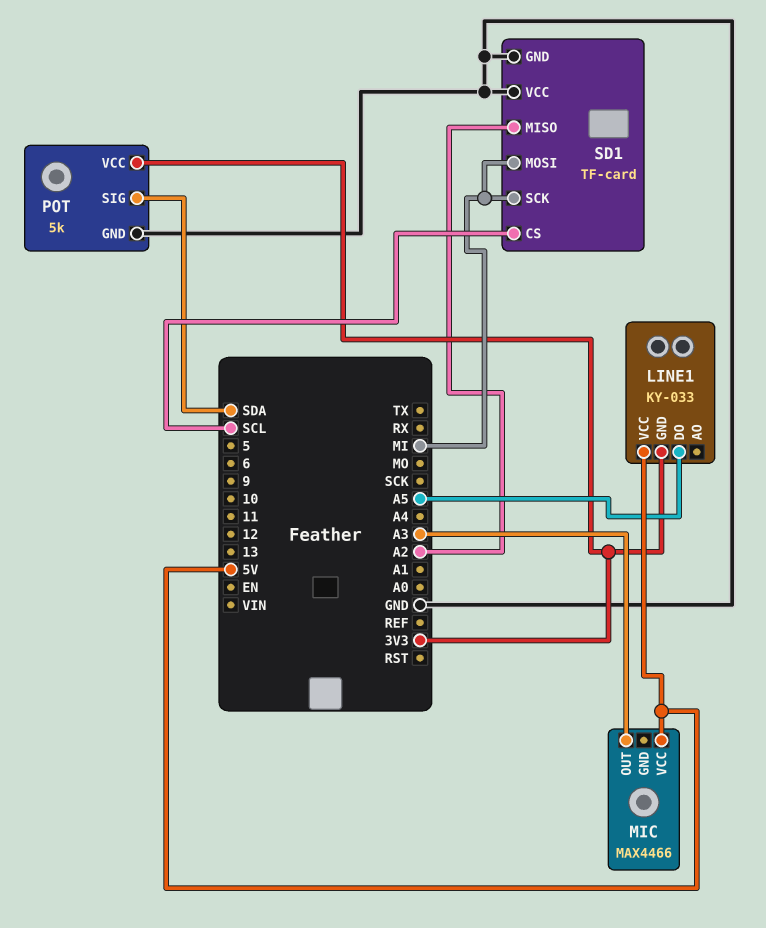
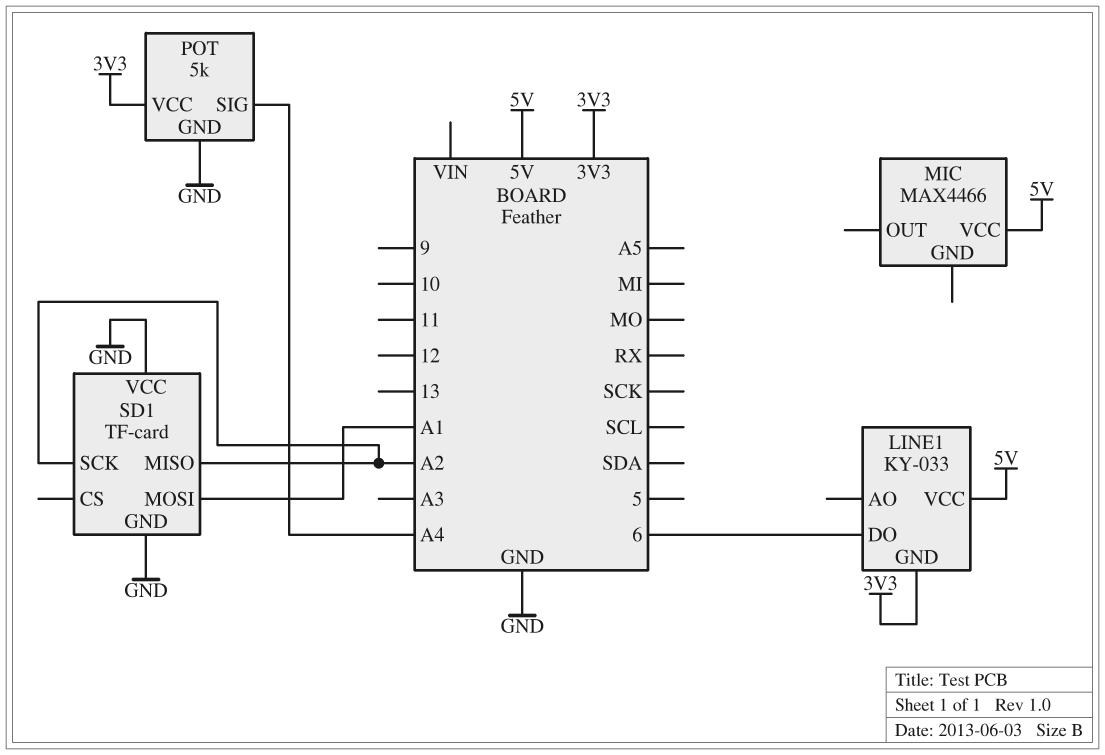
LINE1 pin DO: A5 -> 6
MIC pin OUT: A3 -> none
POT pin SIG: SDA -> A4
SD1 pin CS: SCL -> none
SD1 pin MOSI: MI -> A1
SD1 pin SCK: MI -> A2

